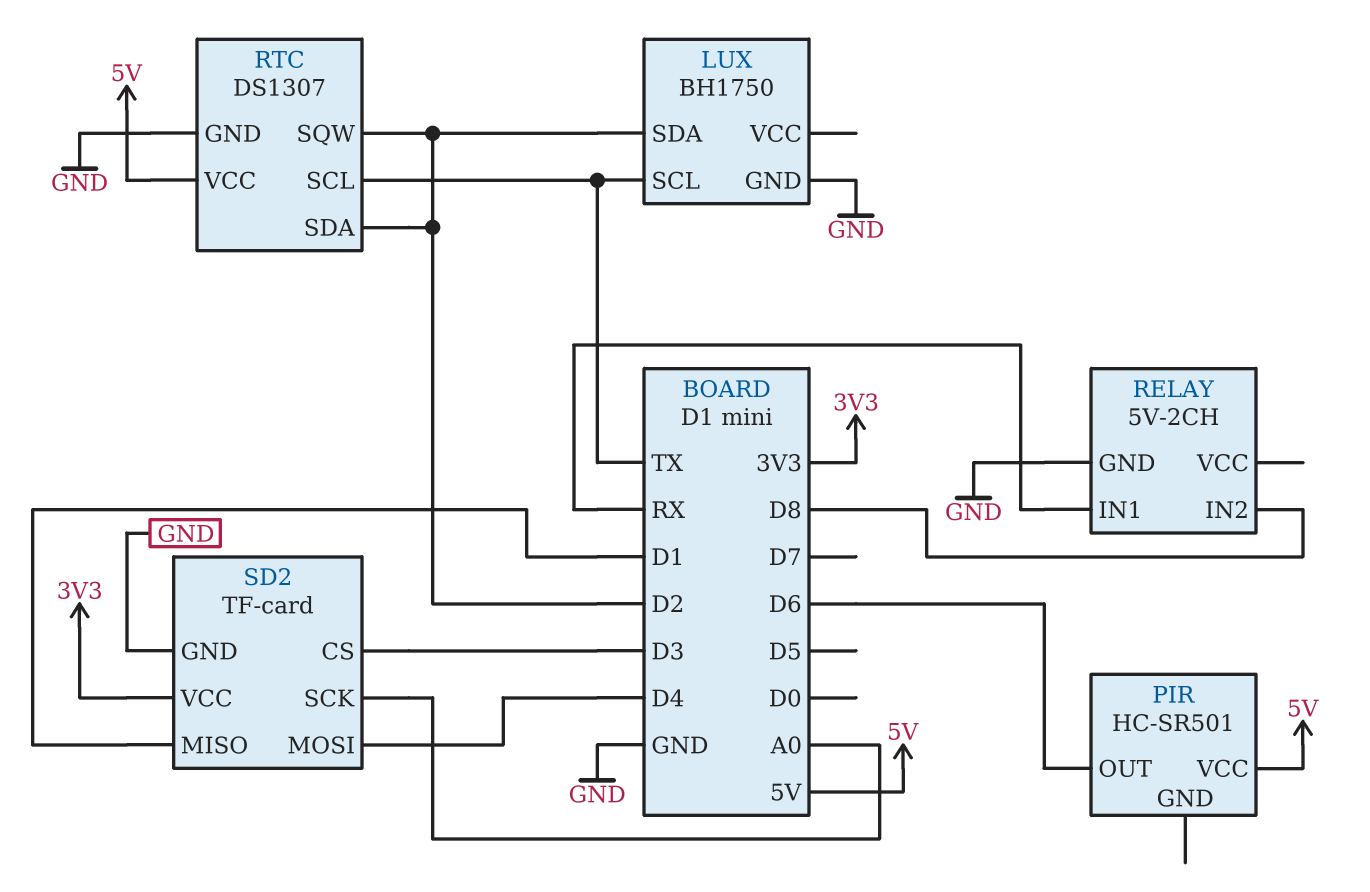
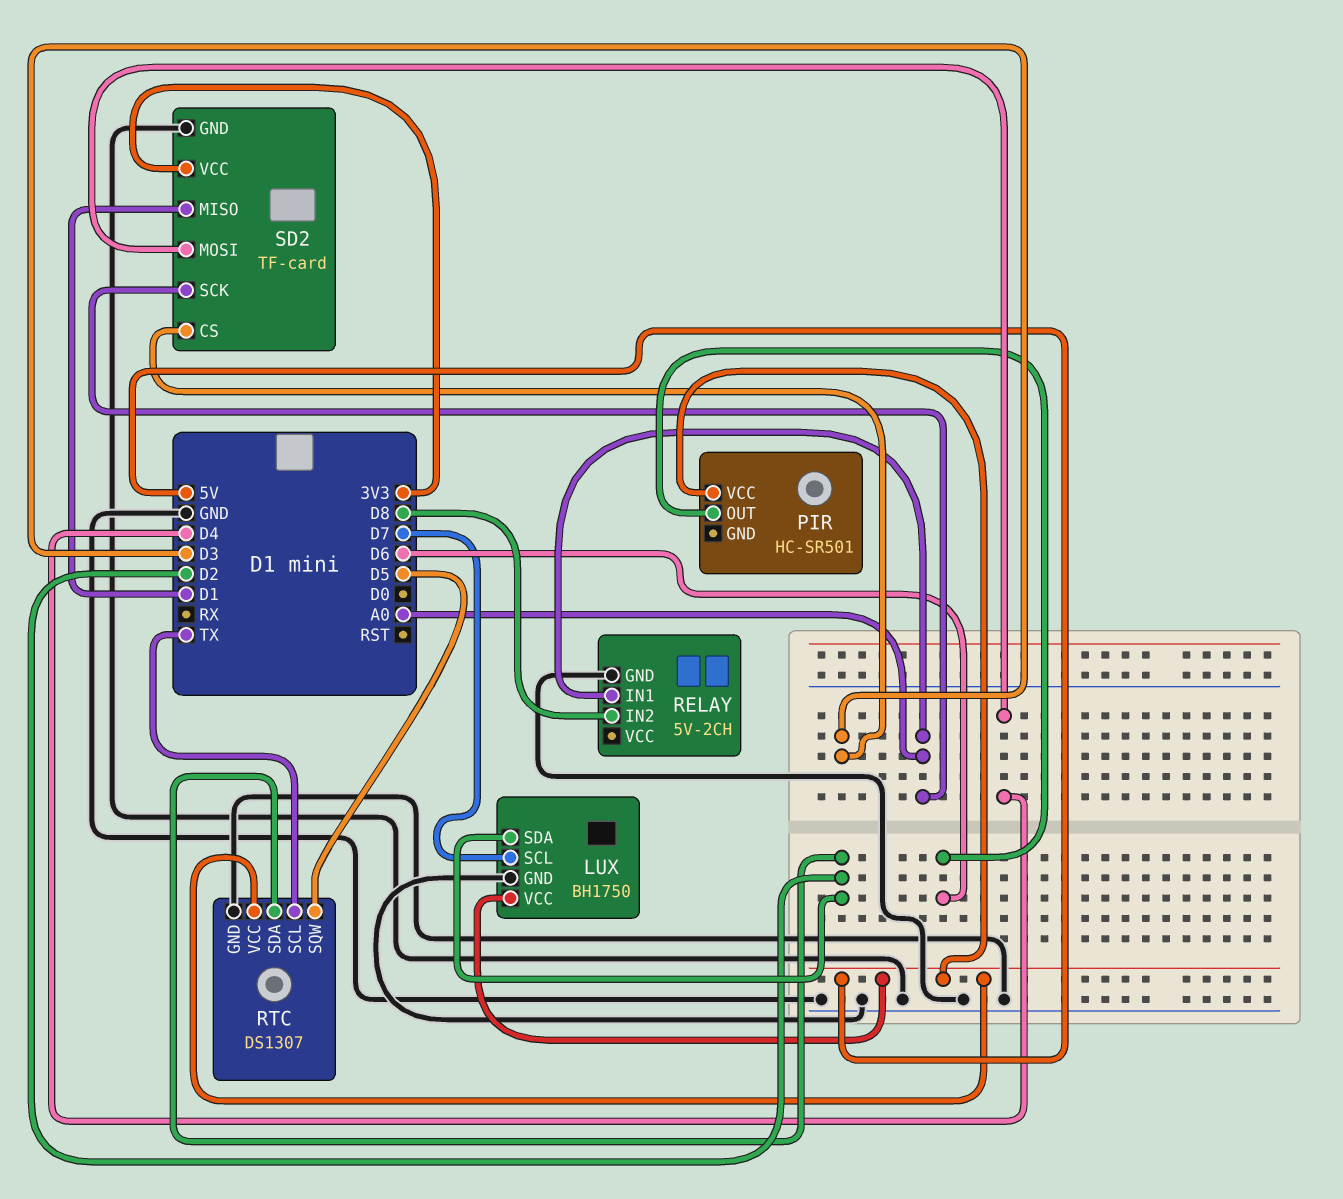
LUX pin SCL: TX -> D7
LUX pin VCC: none -> 5V
RELAY pin IN1: RX -> A0
RTC pin SQW: D2 -> D5

